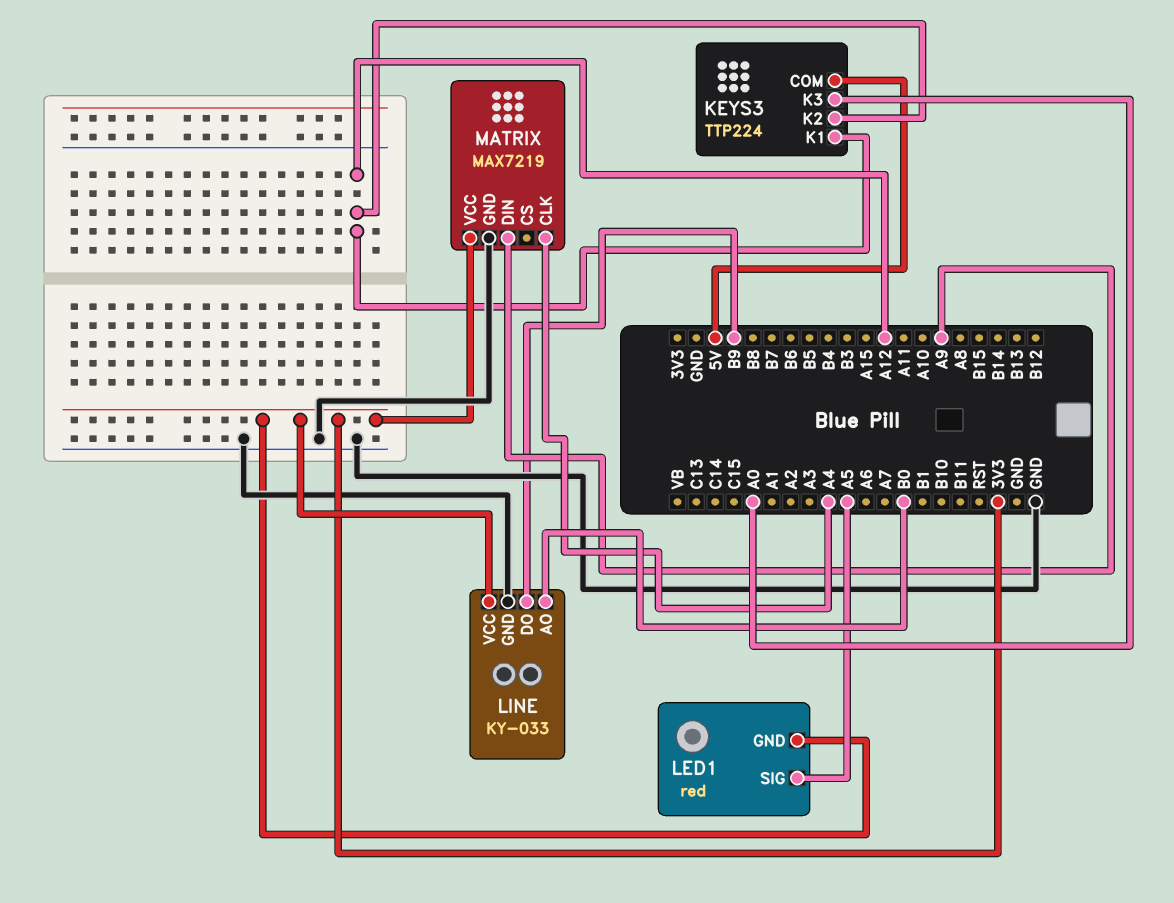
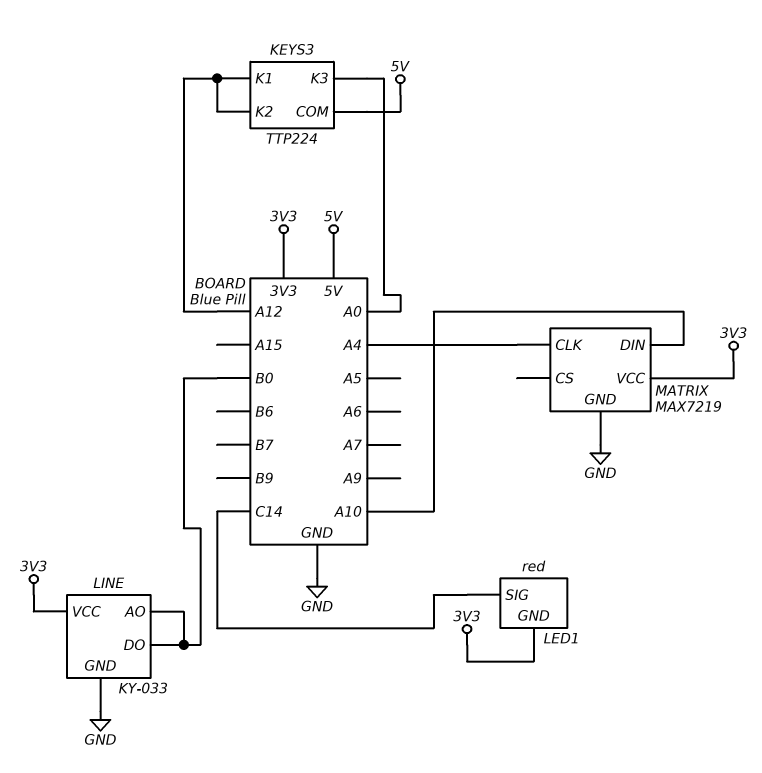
LED1 pin SIG: A5 -> C14
LINE pin DO: B9 -> B0
MATRIX pin DIN: A9 -> A10

